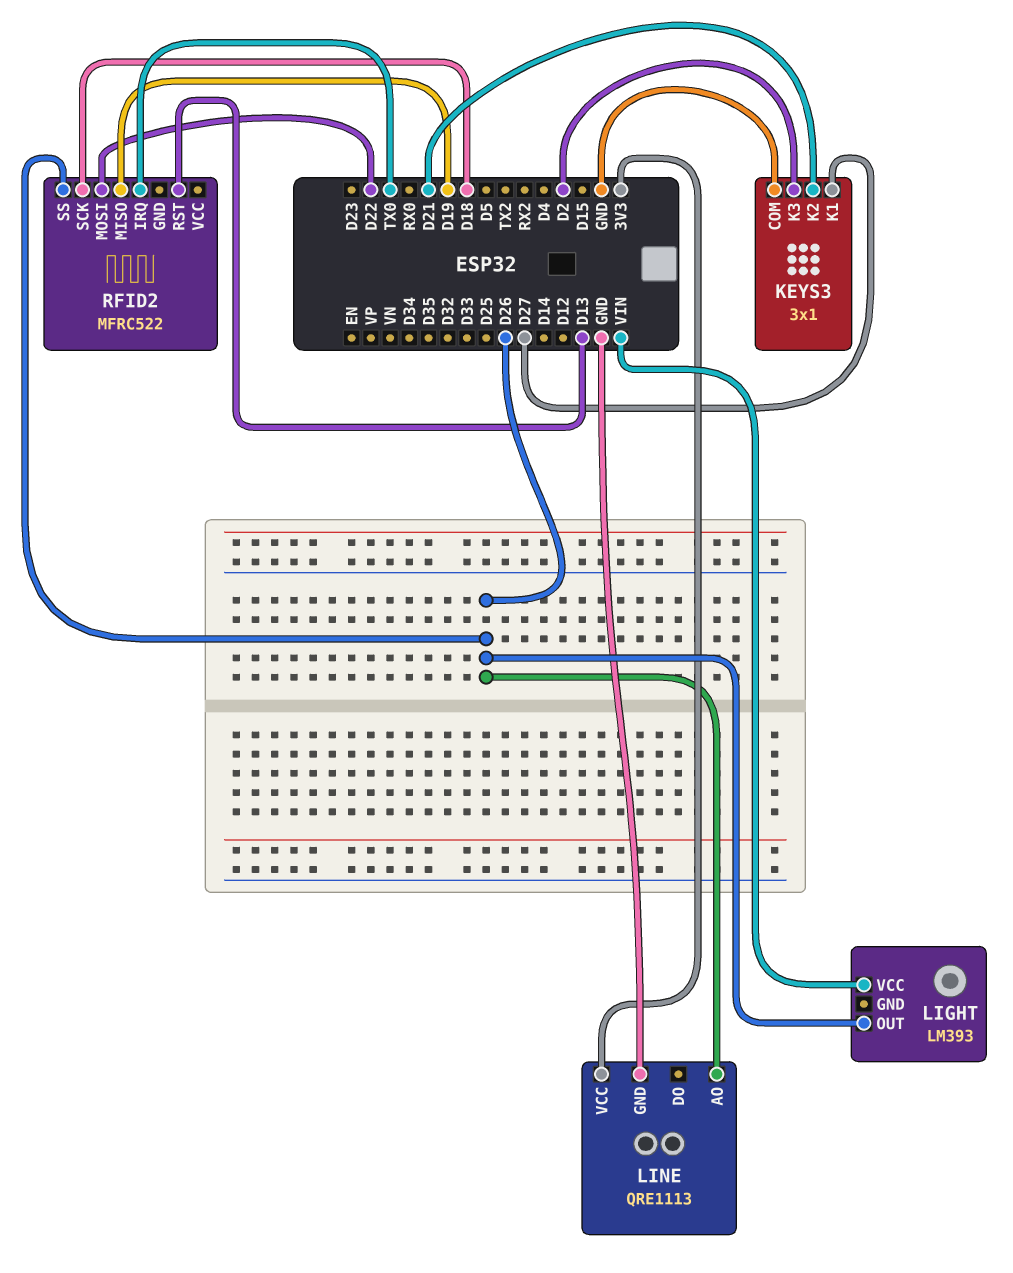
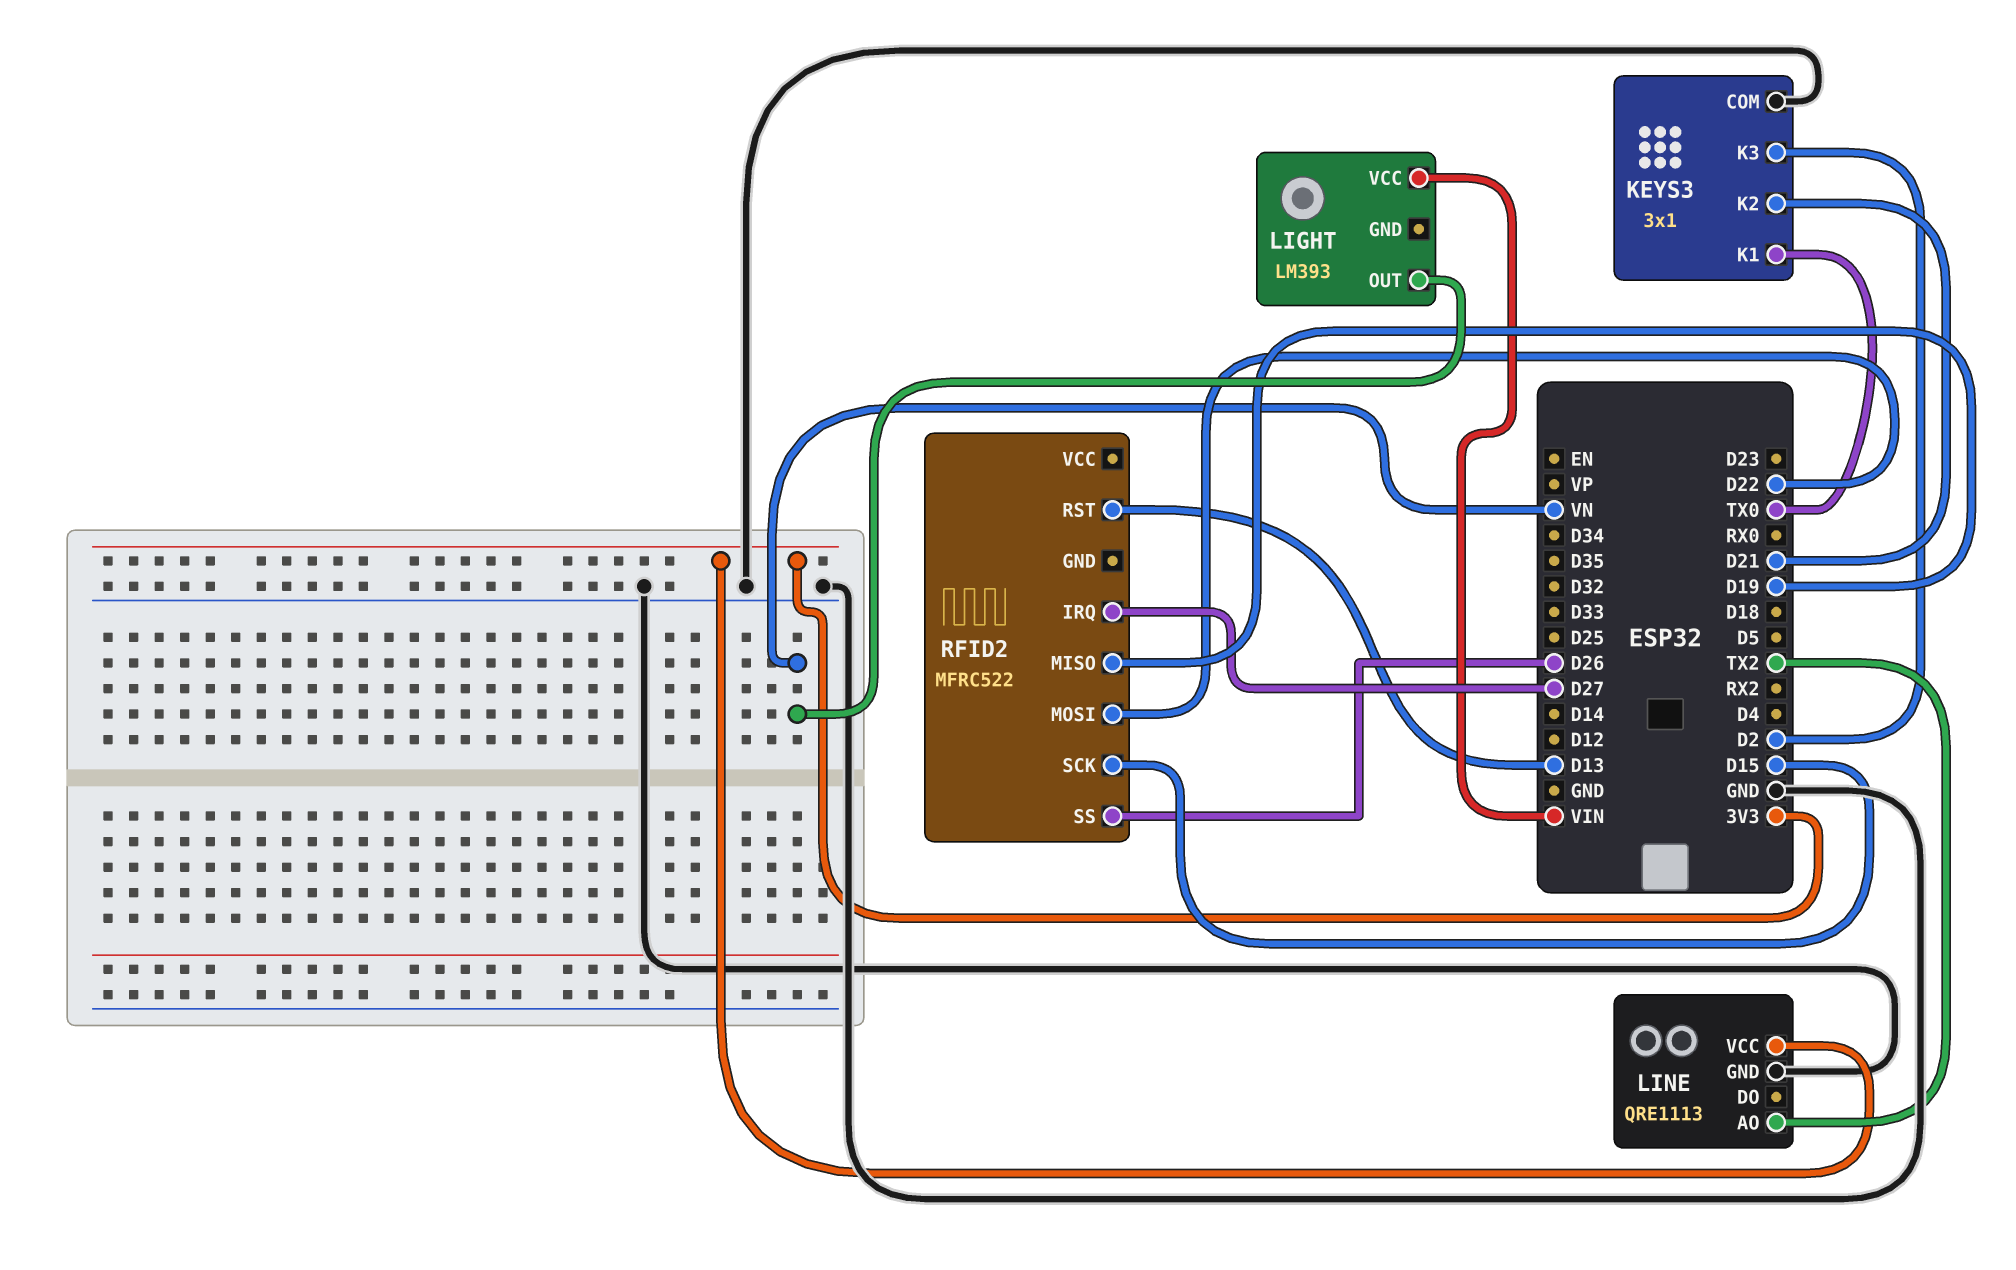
KEYS3 pin K1: D27 -> TX0
LIGHT pin OUT: D26 -> VN
LINE pin AO: D26 -> TX2
RFID2 pin IRQ: TX0 -> D27
RFID2 pin SCK: D18 -> D15

